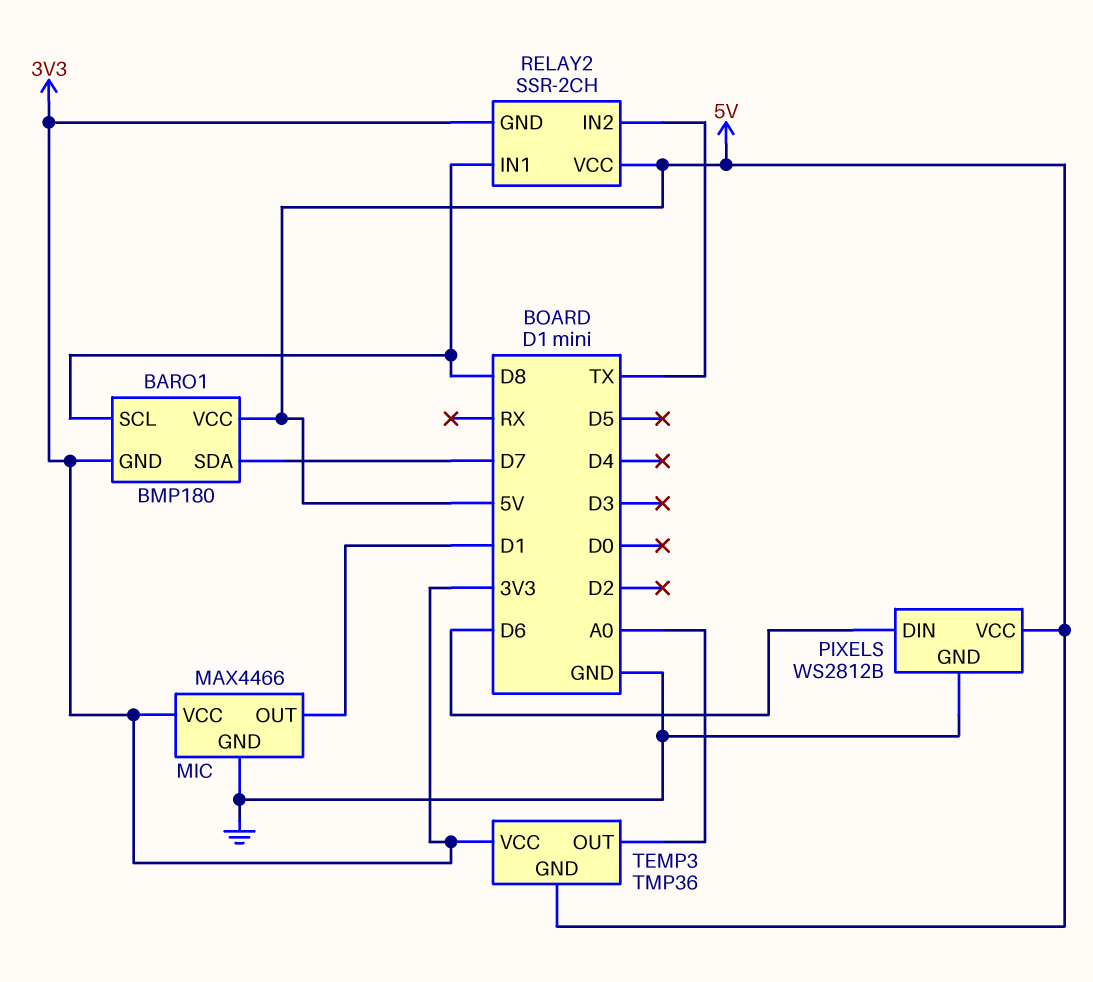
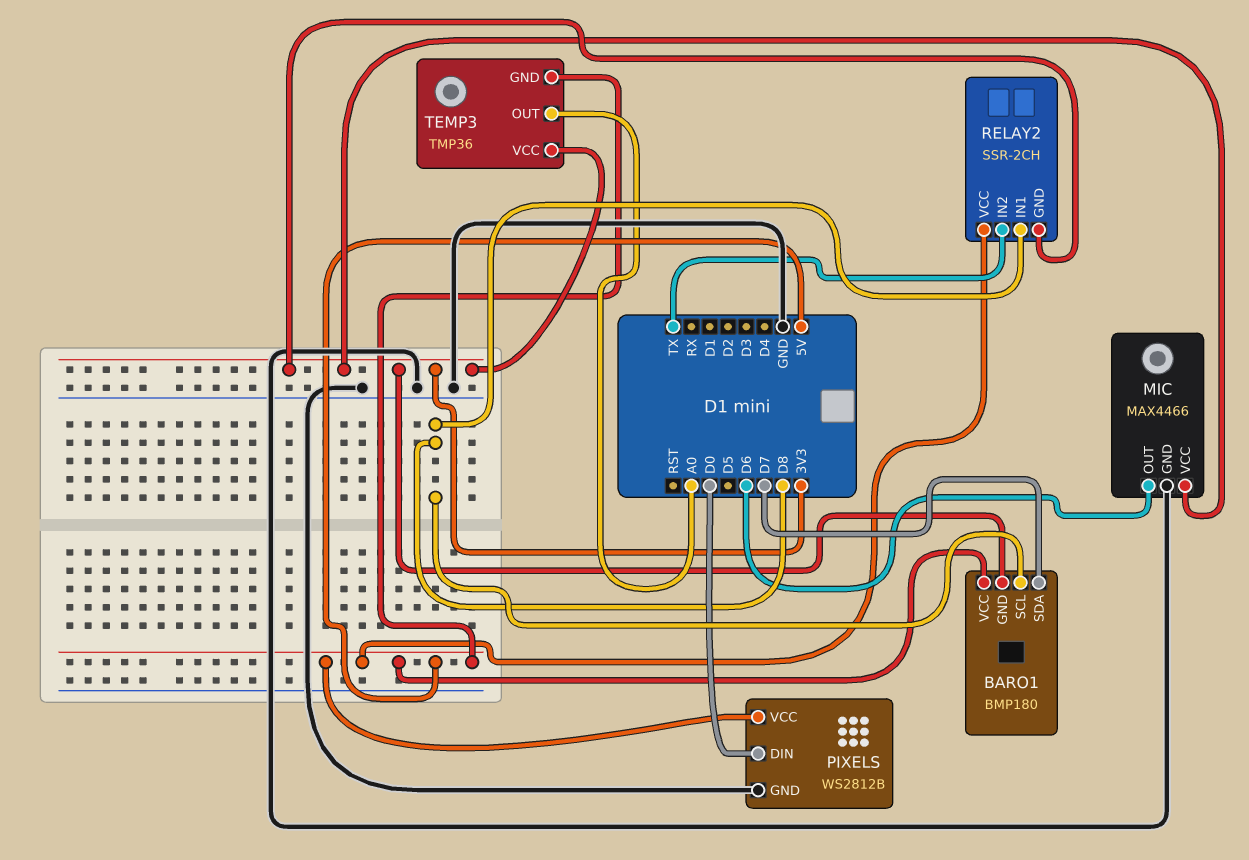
MIC pin OUT: D1 -> D6
PIXELS pin DIN: D6 -> D0

